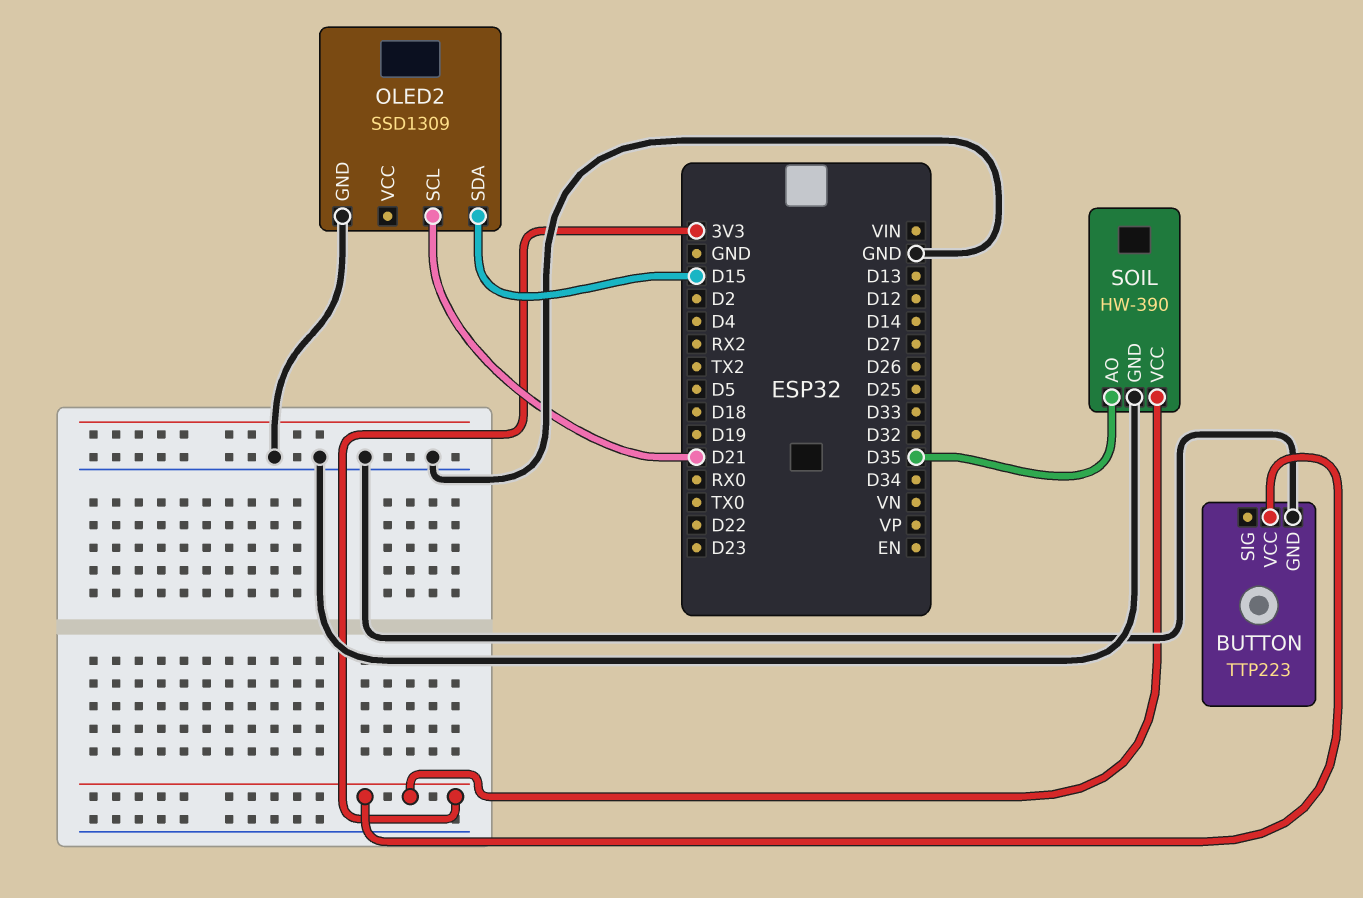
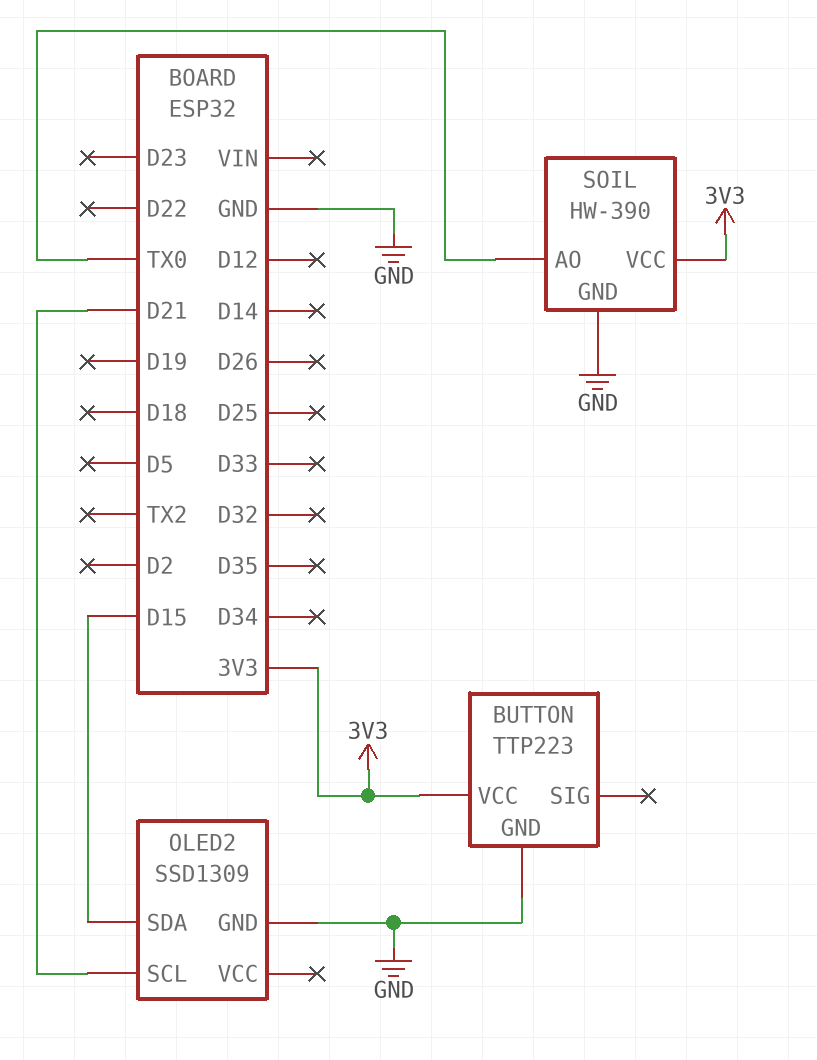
SOIL pin AO: D35 -> TX0

